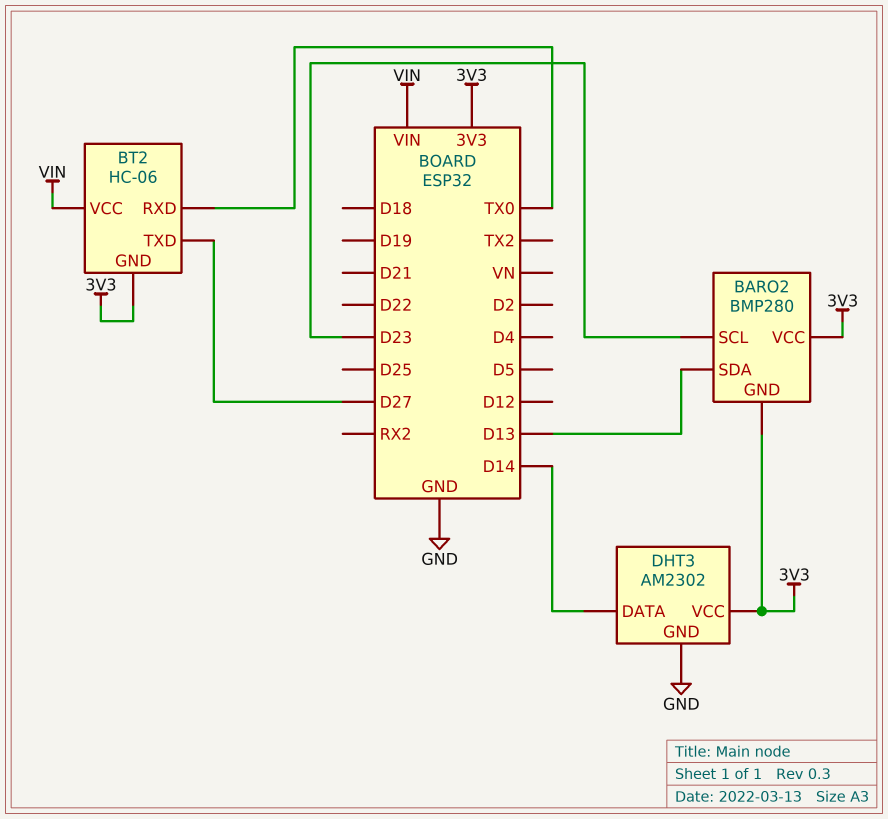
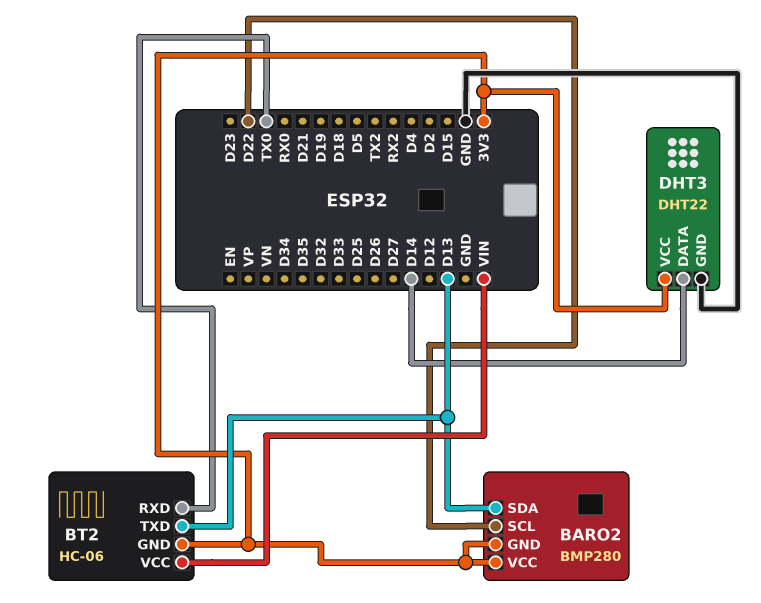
BARO2 pin SCL: D23 -> D22
BT2 pin TXD: D27 -> D13
DHT3: AM2302 -> DHT22

